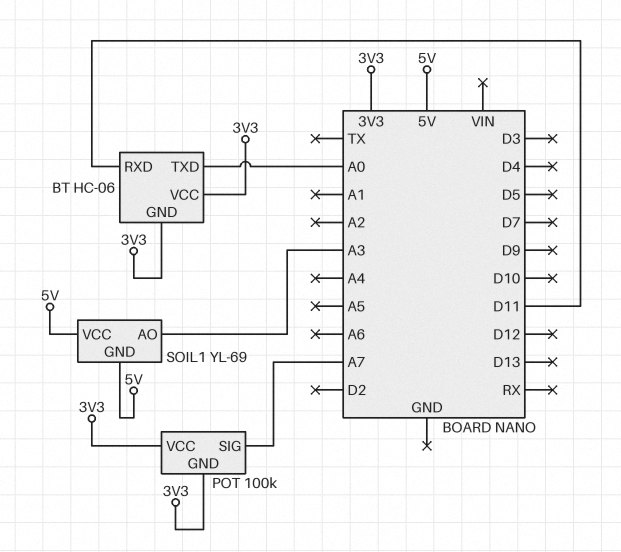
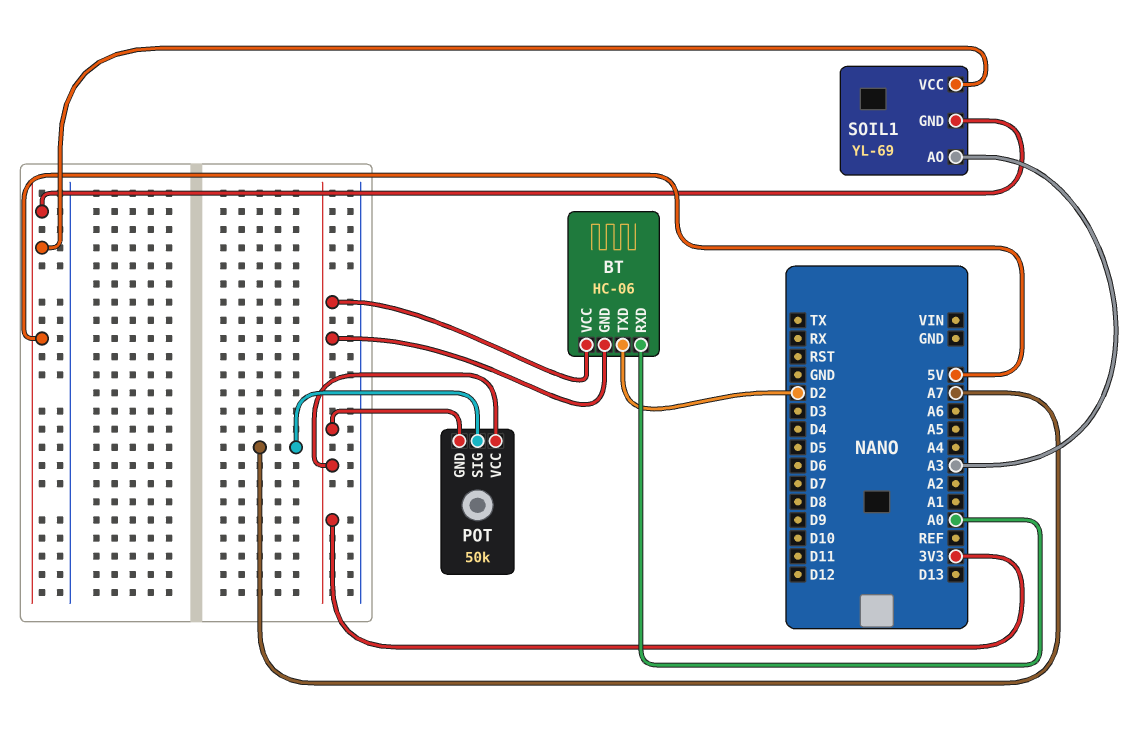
BT pin RXD: D11 -> A0
BT pin TXD: A0 -> D2
POT: 100k -> 50k

